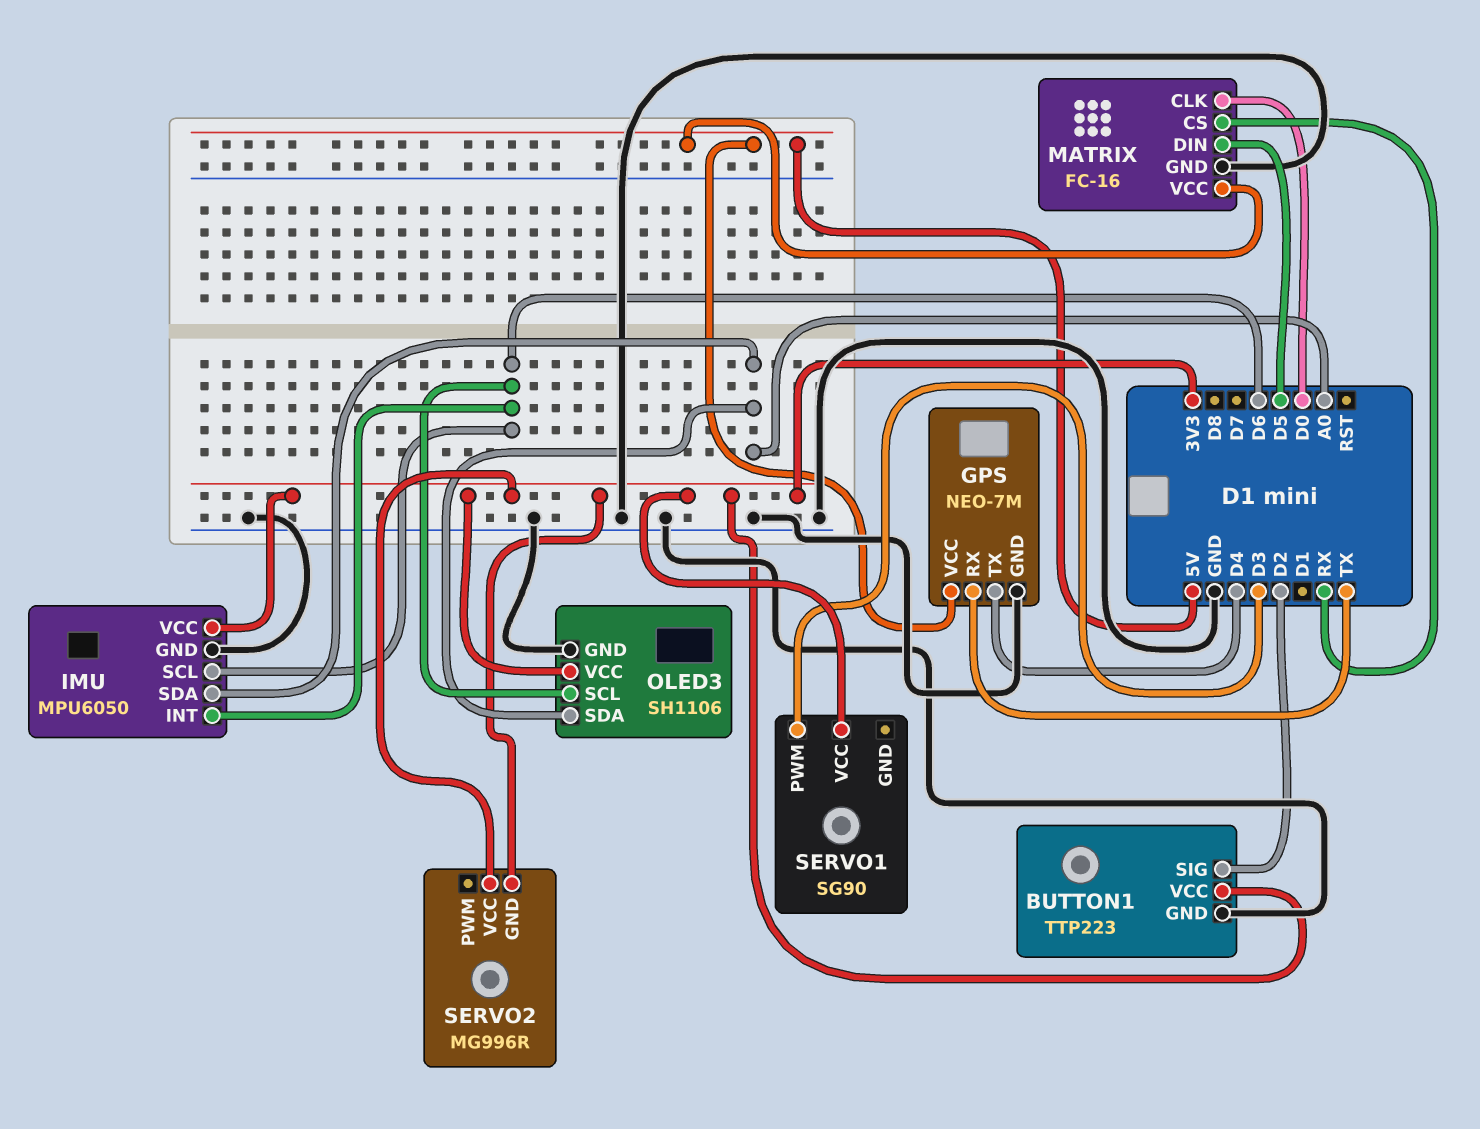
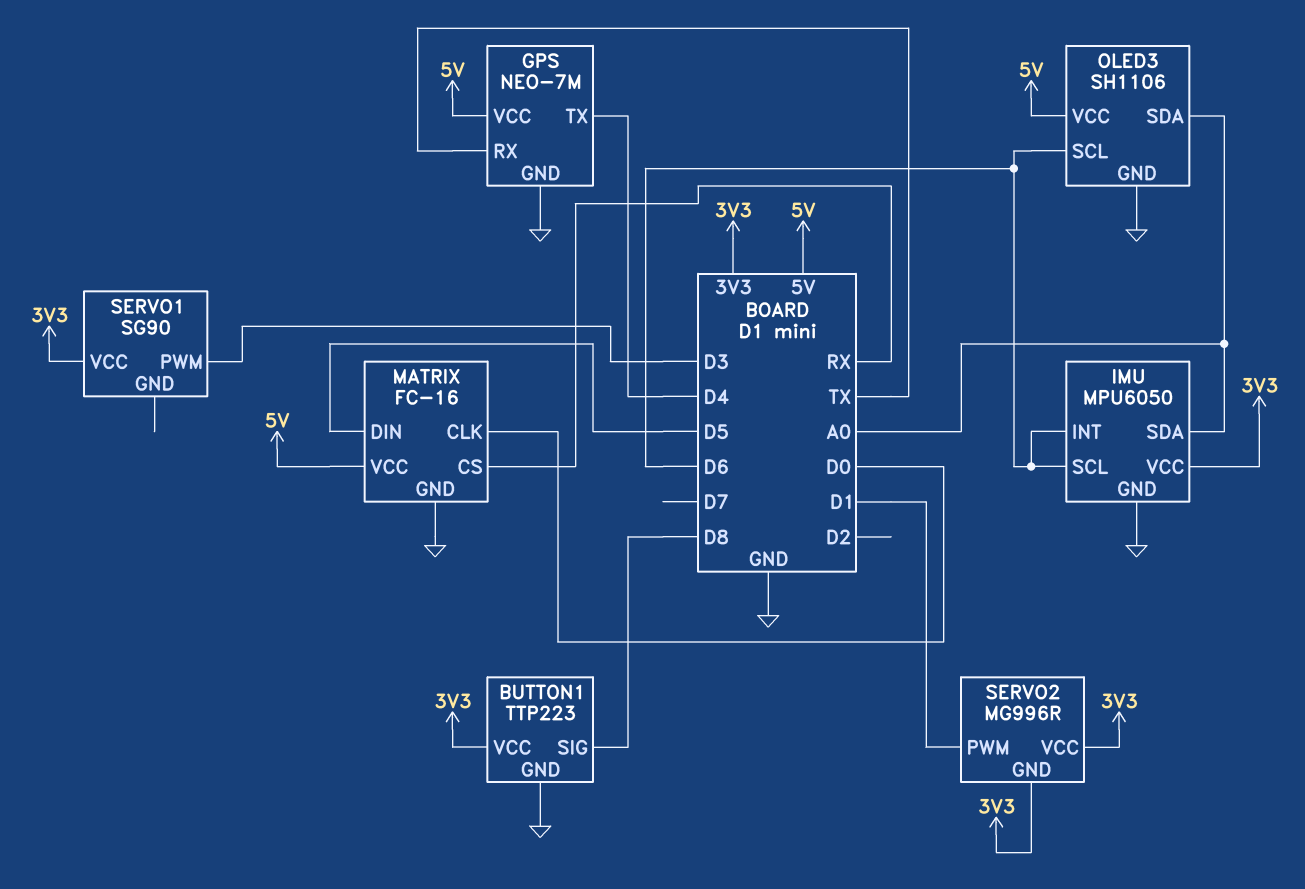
BUTTON1 pin SIG: D2 -> D8
OLED3 pin VCC: 3V3 -> 5V
SERVO2 pin PWM: none -> D1

